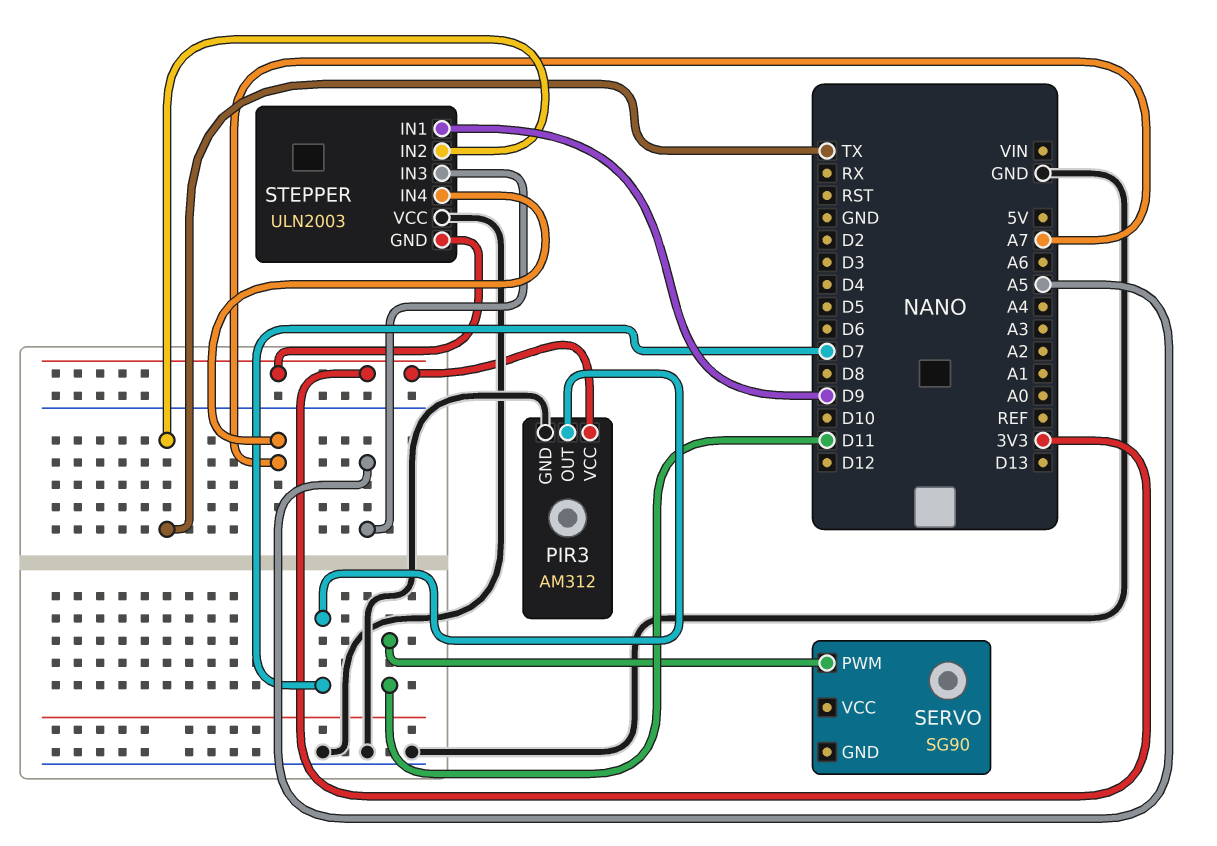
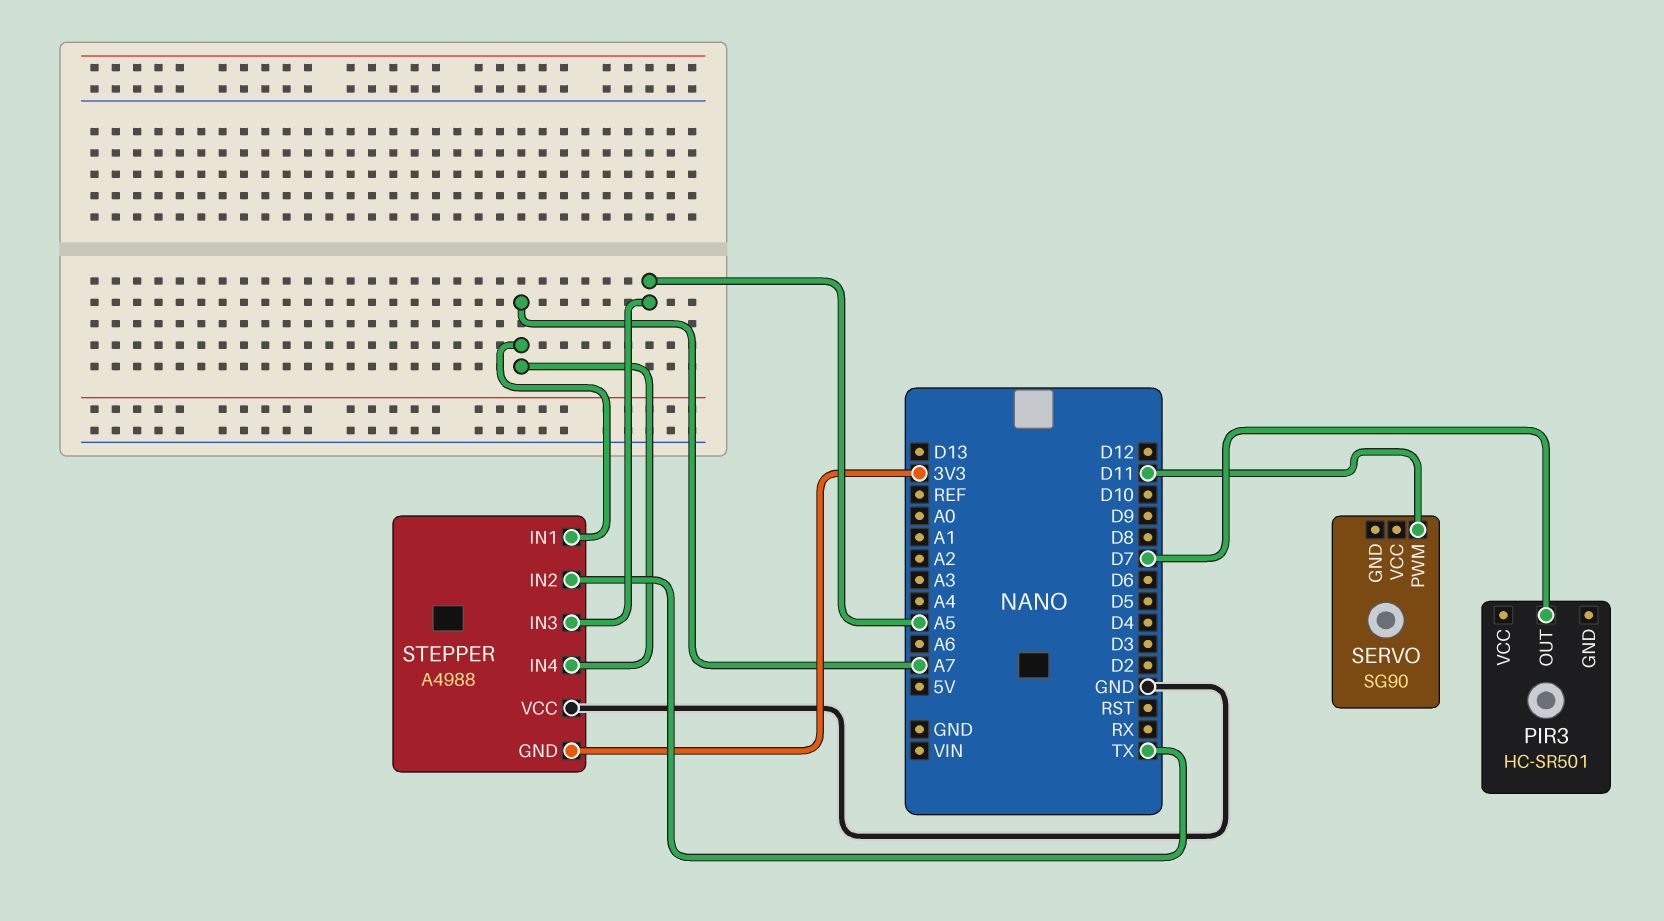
PIR3: AM312 -> HC-SR501
PIR3 pin GND: GND -> none
PIR3 pin VCC: 3V3 -> none
STEPPER: ULN2003 -> A4988
STEPPER pin IN1: D9 -> A7

